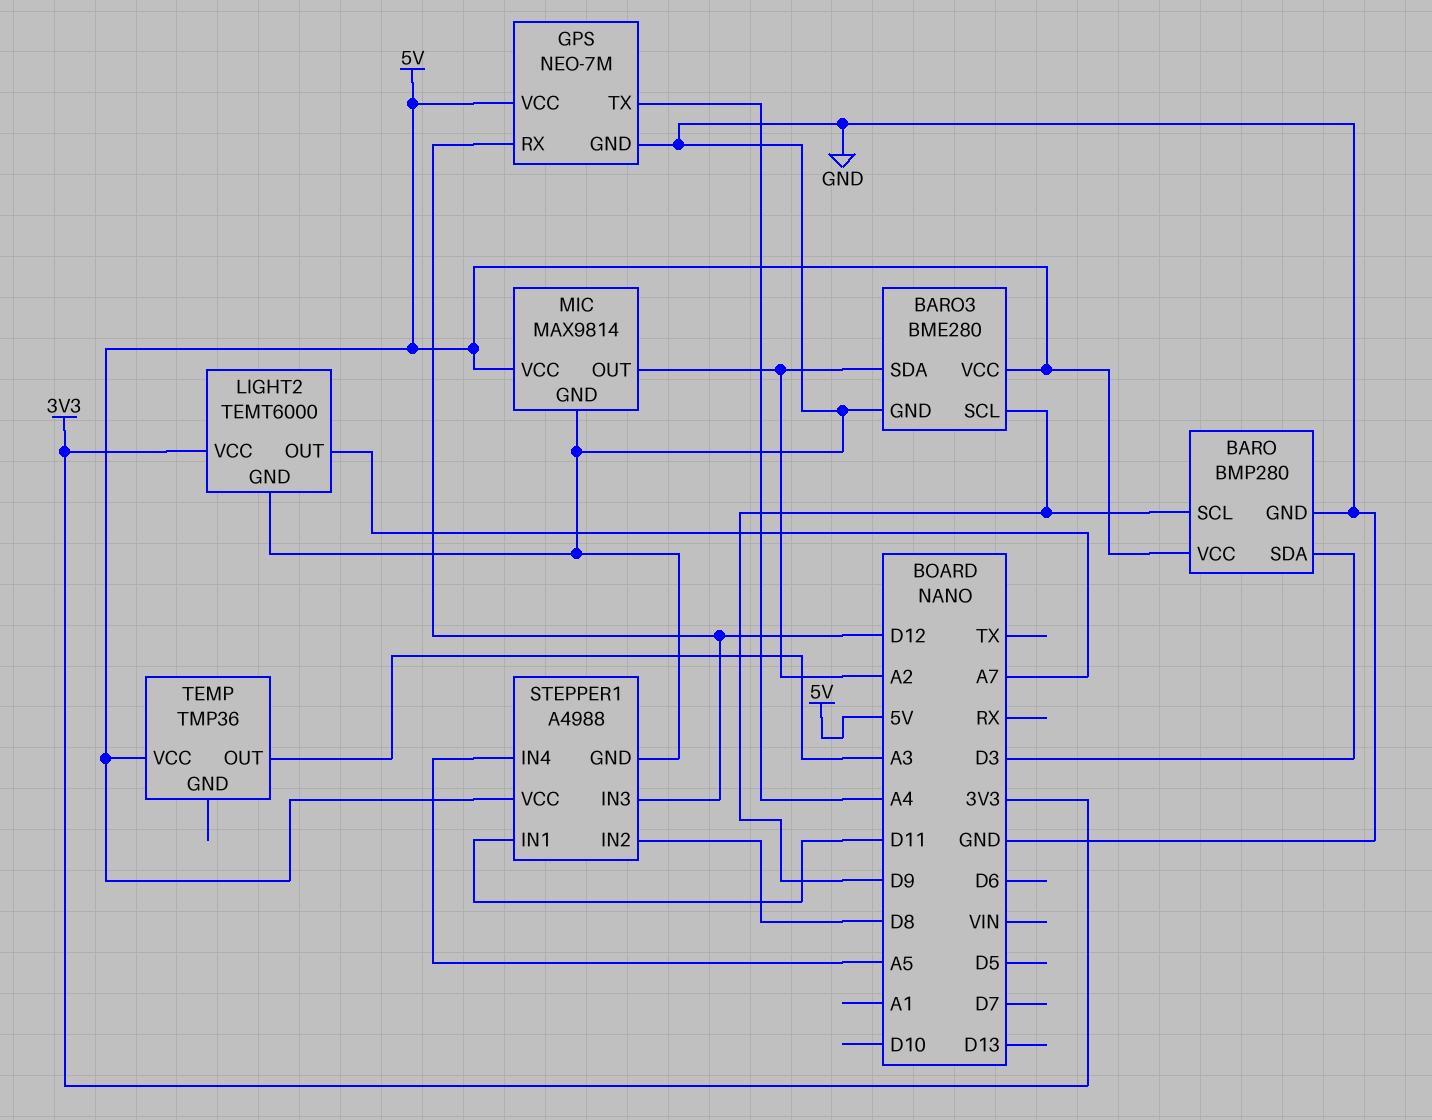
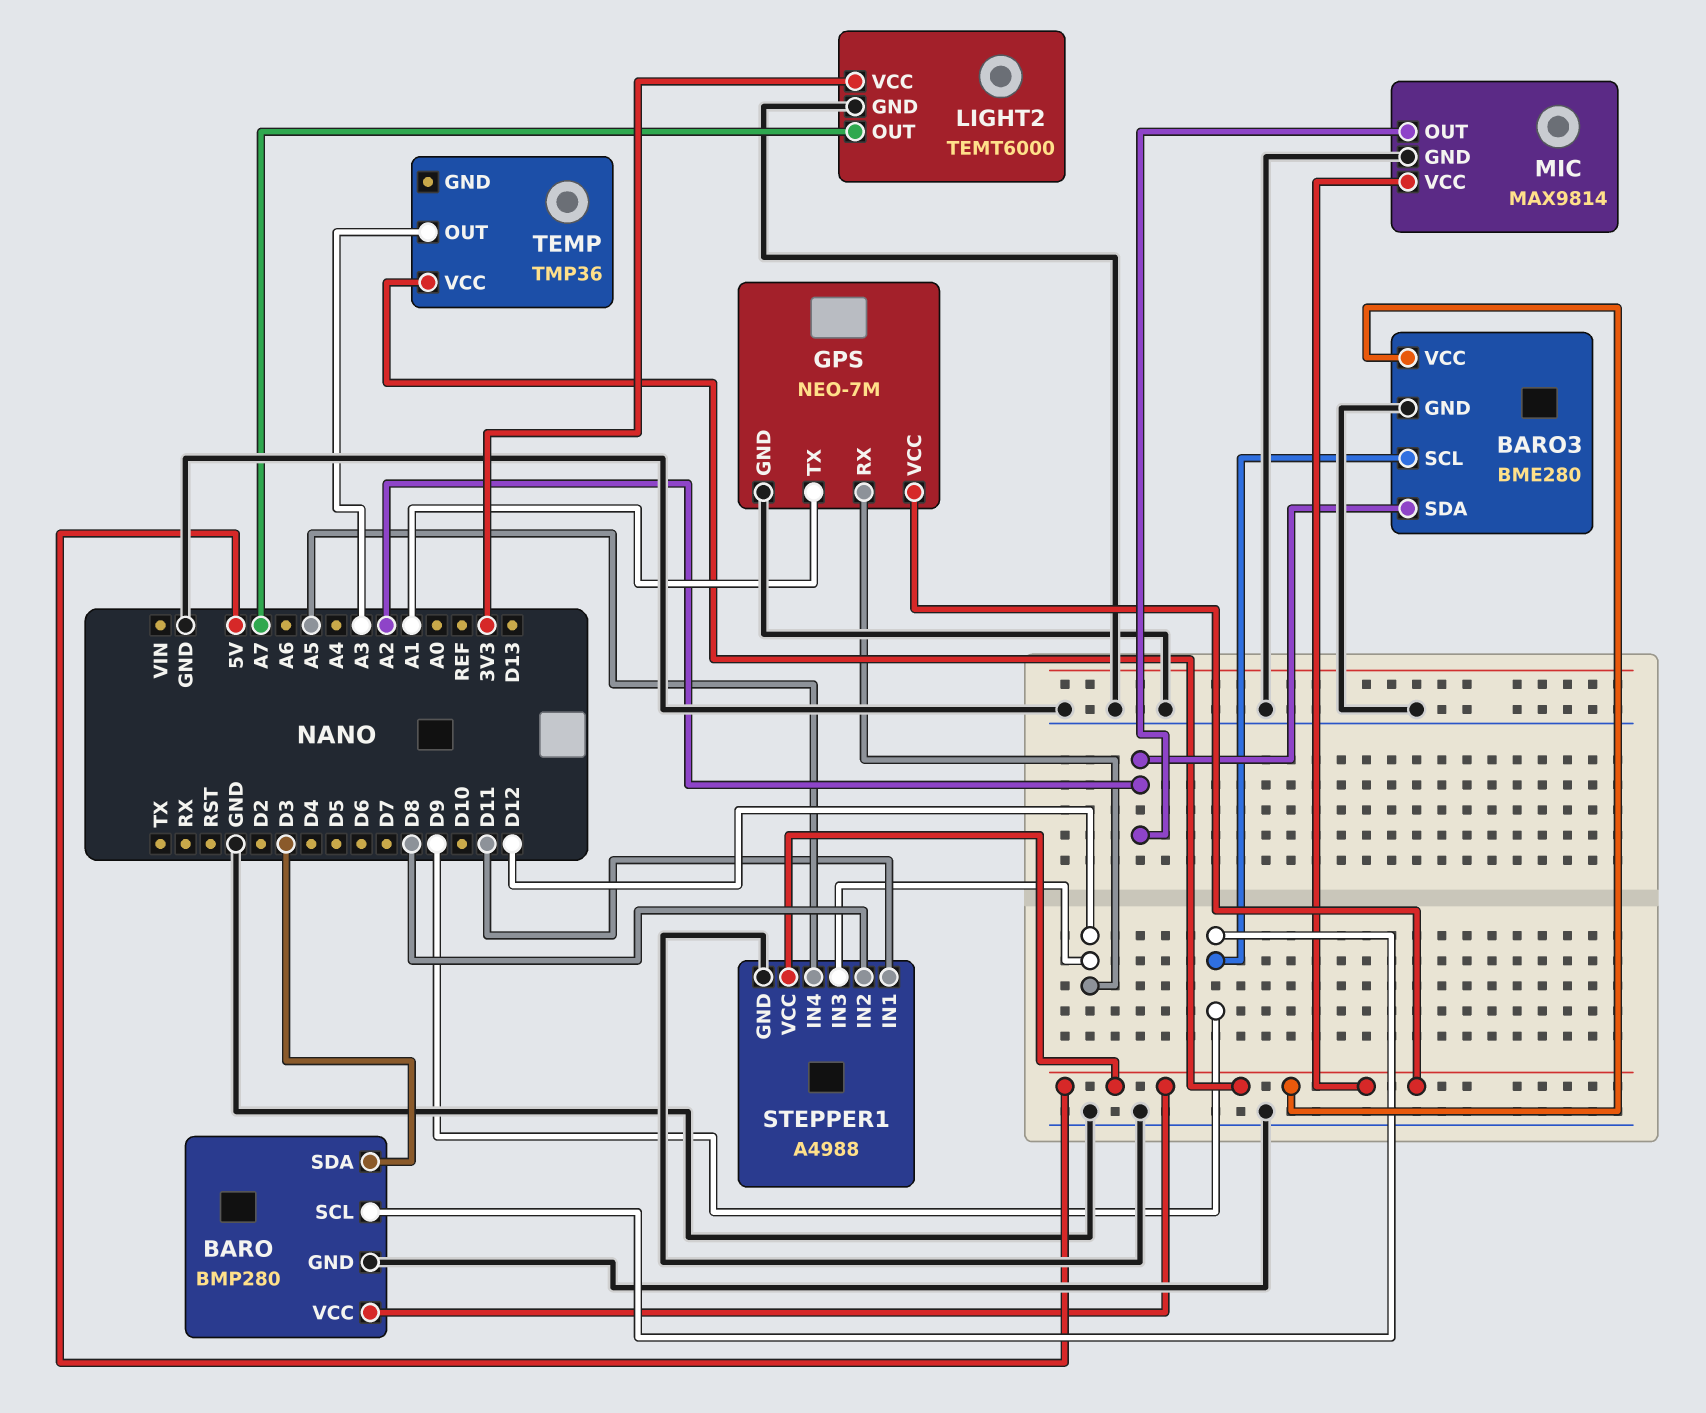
GPS pin TX: A4 -> A1

